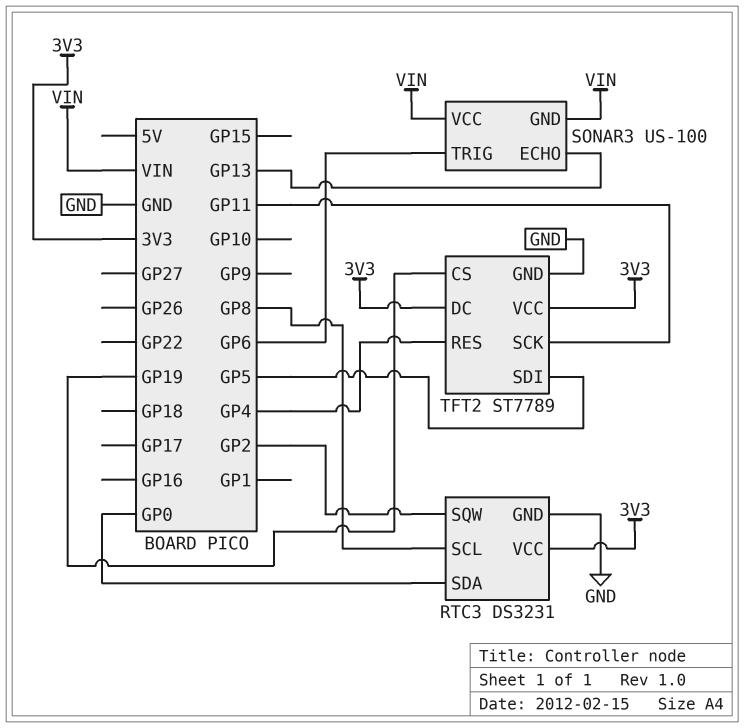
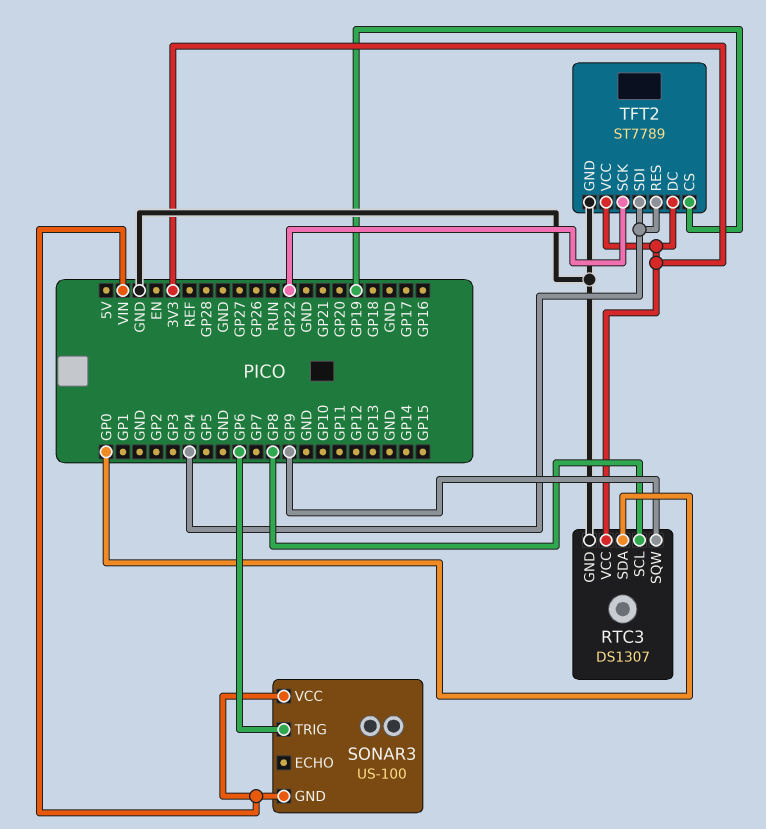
RTC3: DS3231 -> DS1307
RTC3 pin SQW: GP2 -> GP9
SONAR3 pin ECHO: GP13 -> none
TFT2 pin SCK: GP11 -> GP22
TFT2 pin SDI: GP5 -> GP4

